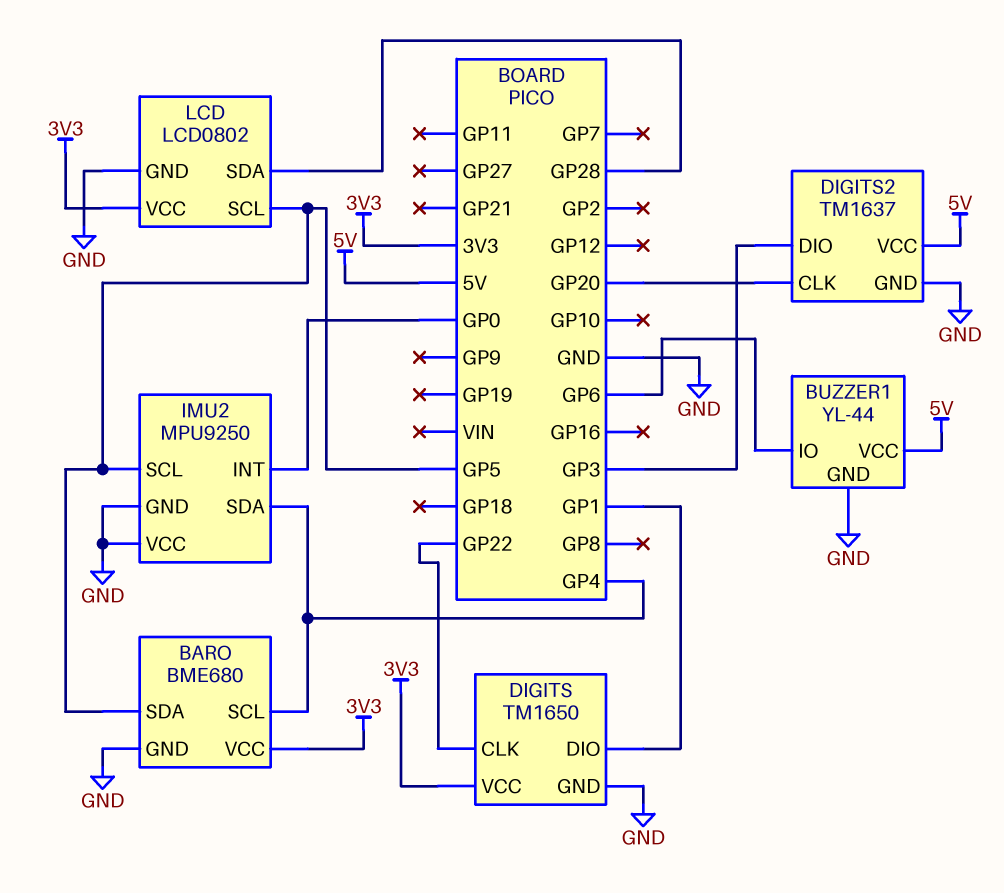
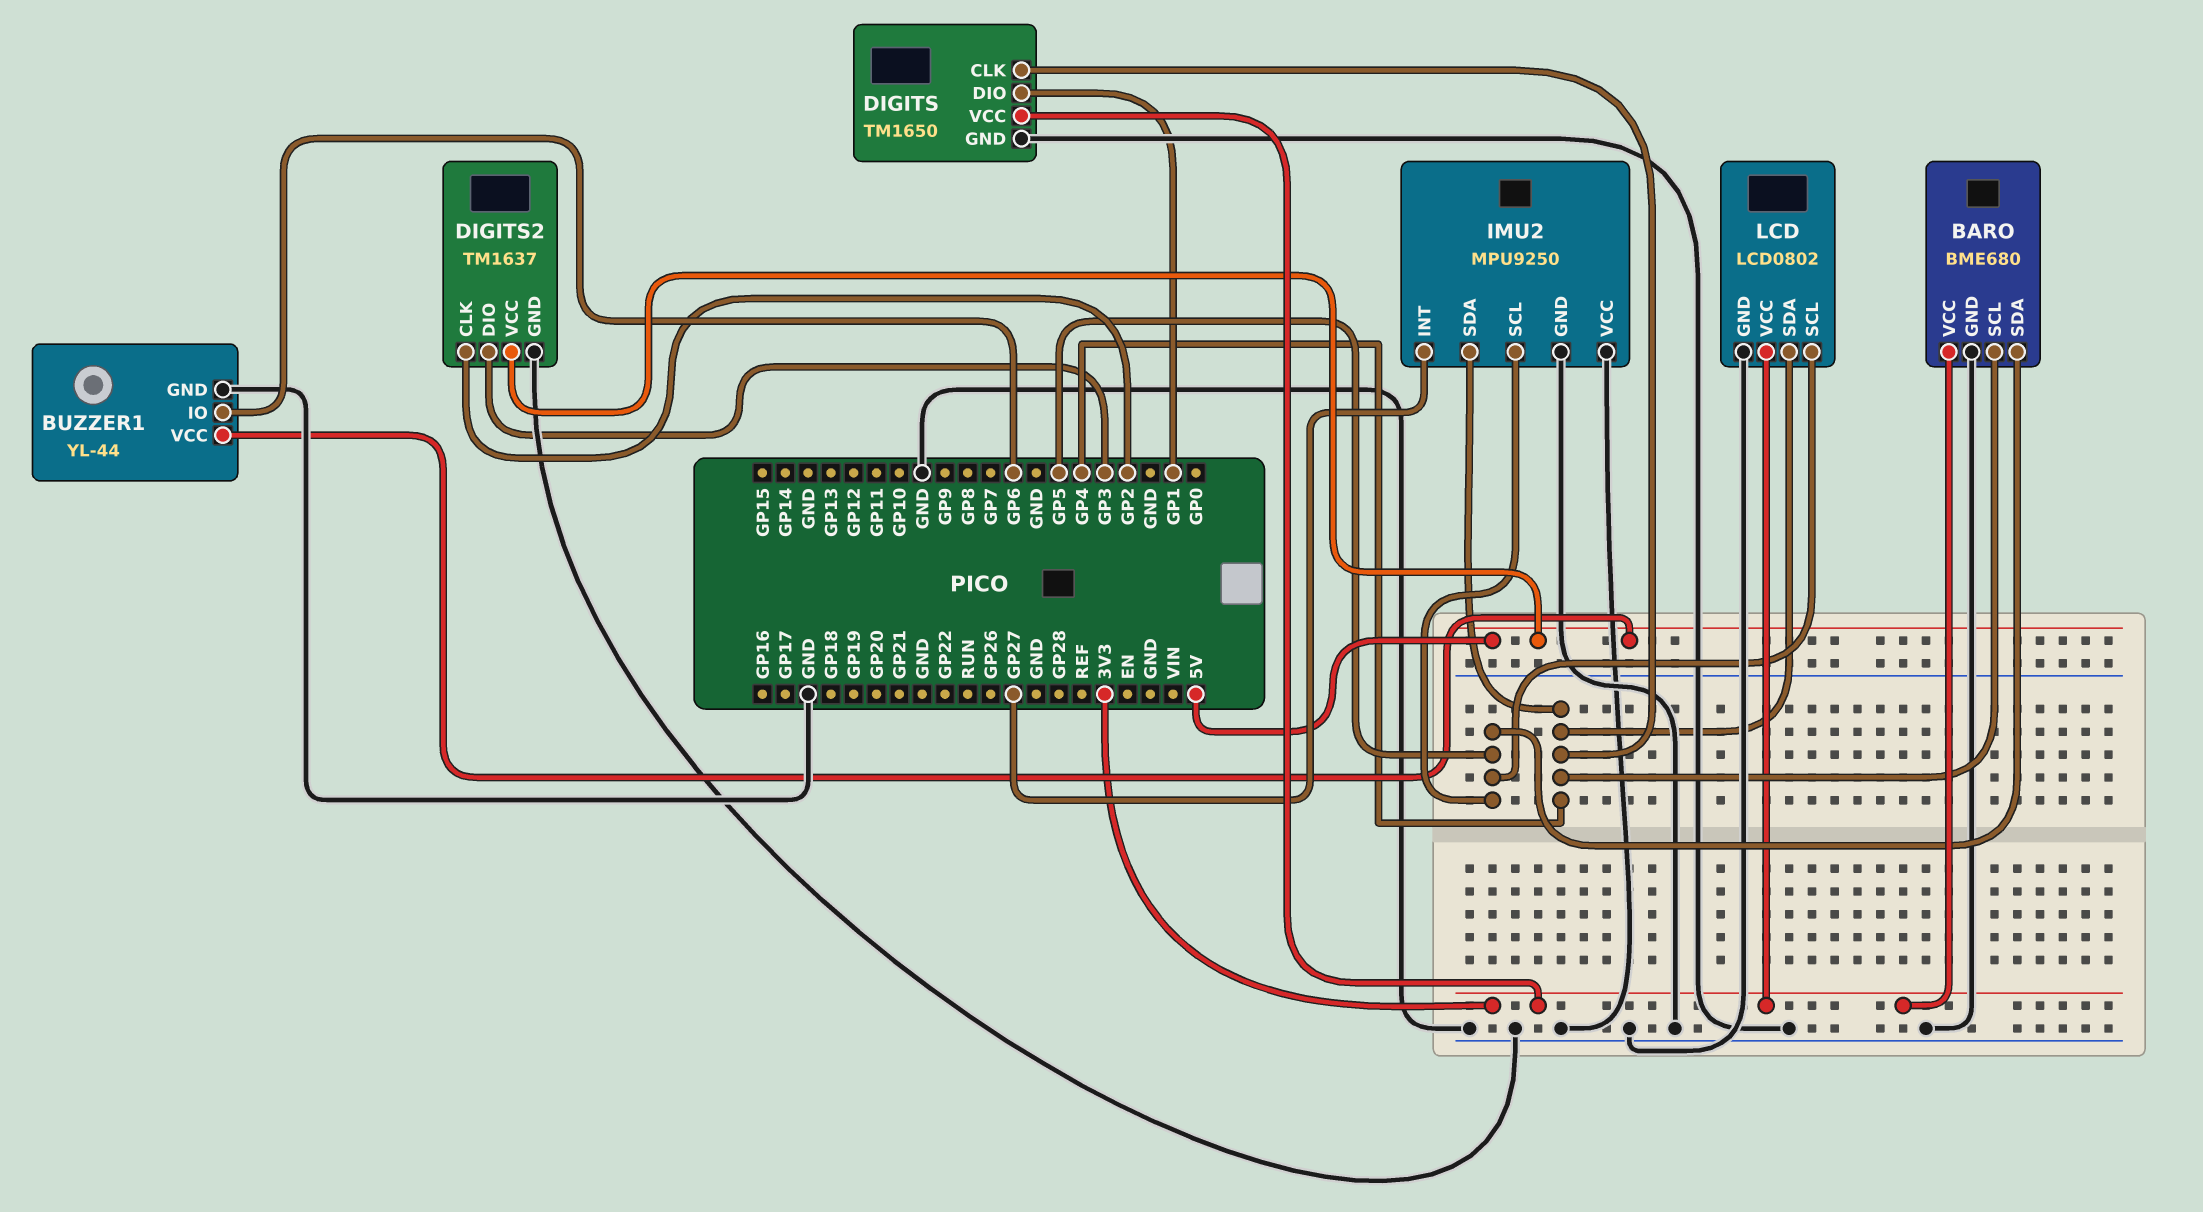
DIGITS pin CLK: GP22 -> GP4
DIGITS2 pin CLK: GP20 -> GP2
IMU2 pin INT: GP0 -> GP27
LCD pin SDA: GP28 -> GP4

